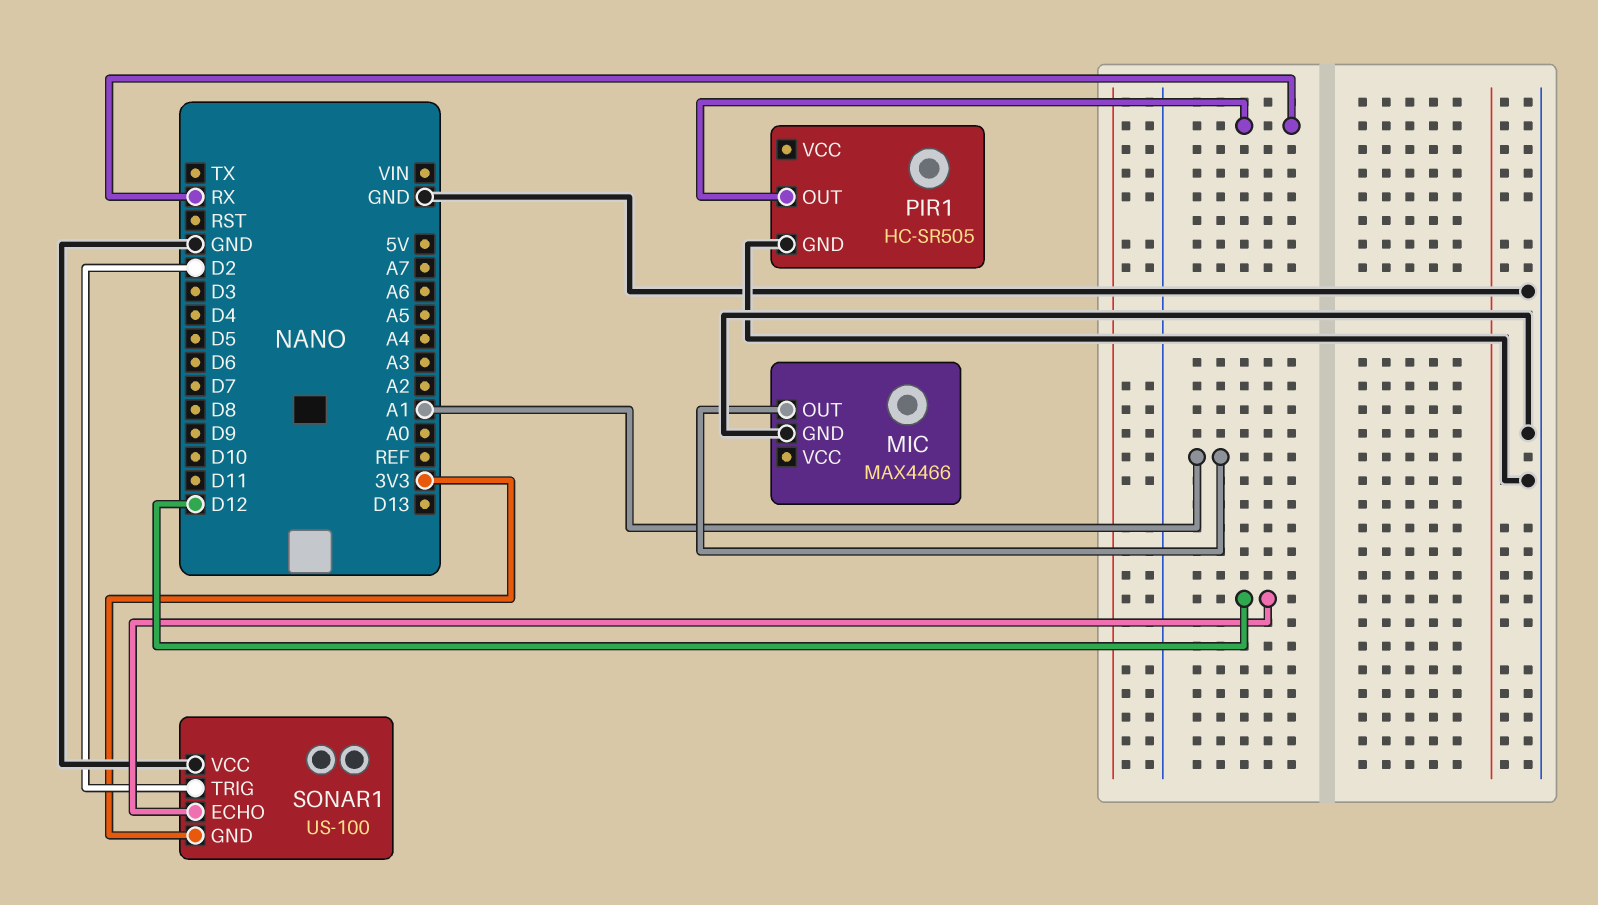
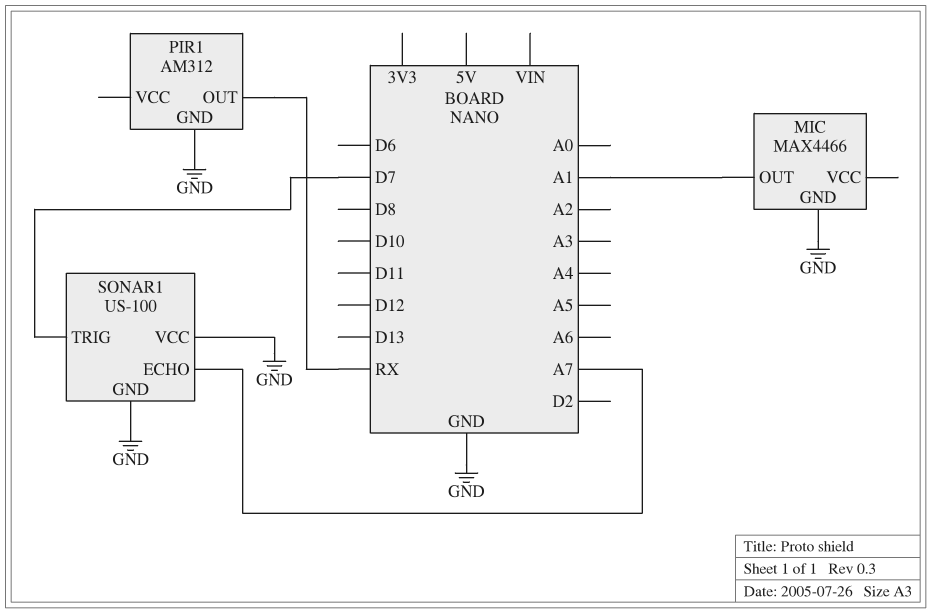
PIR1: HC-SR505 -> AM312
SONAR1 pin ECHO: D12 -> A7
SONAR1 pin GND: 3V3 -> GND
SONAR1 pin TRIG: D2 -> D7

